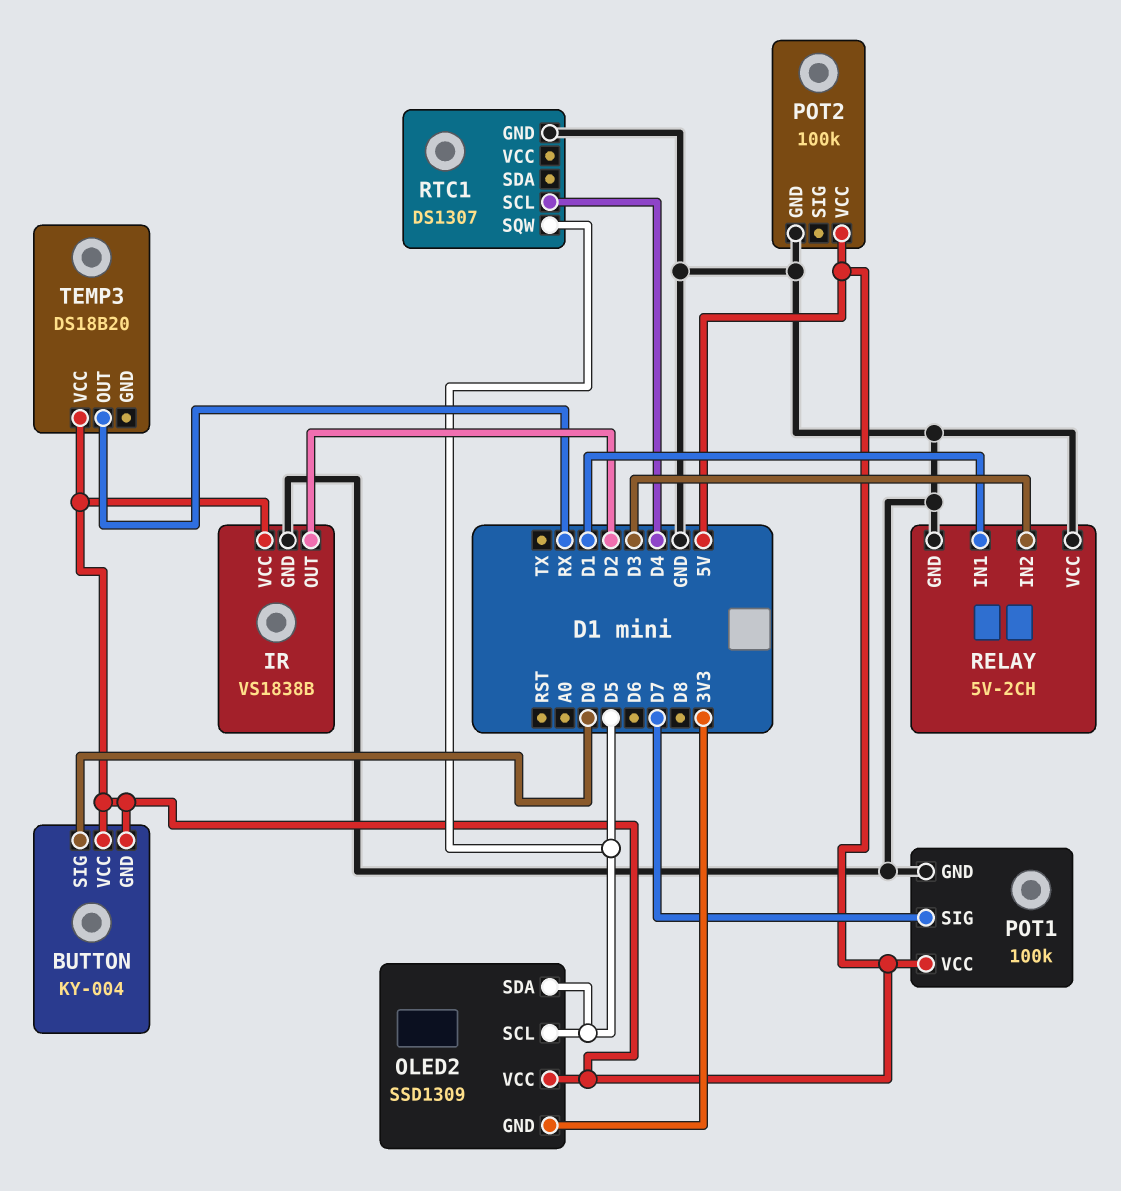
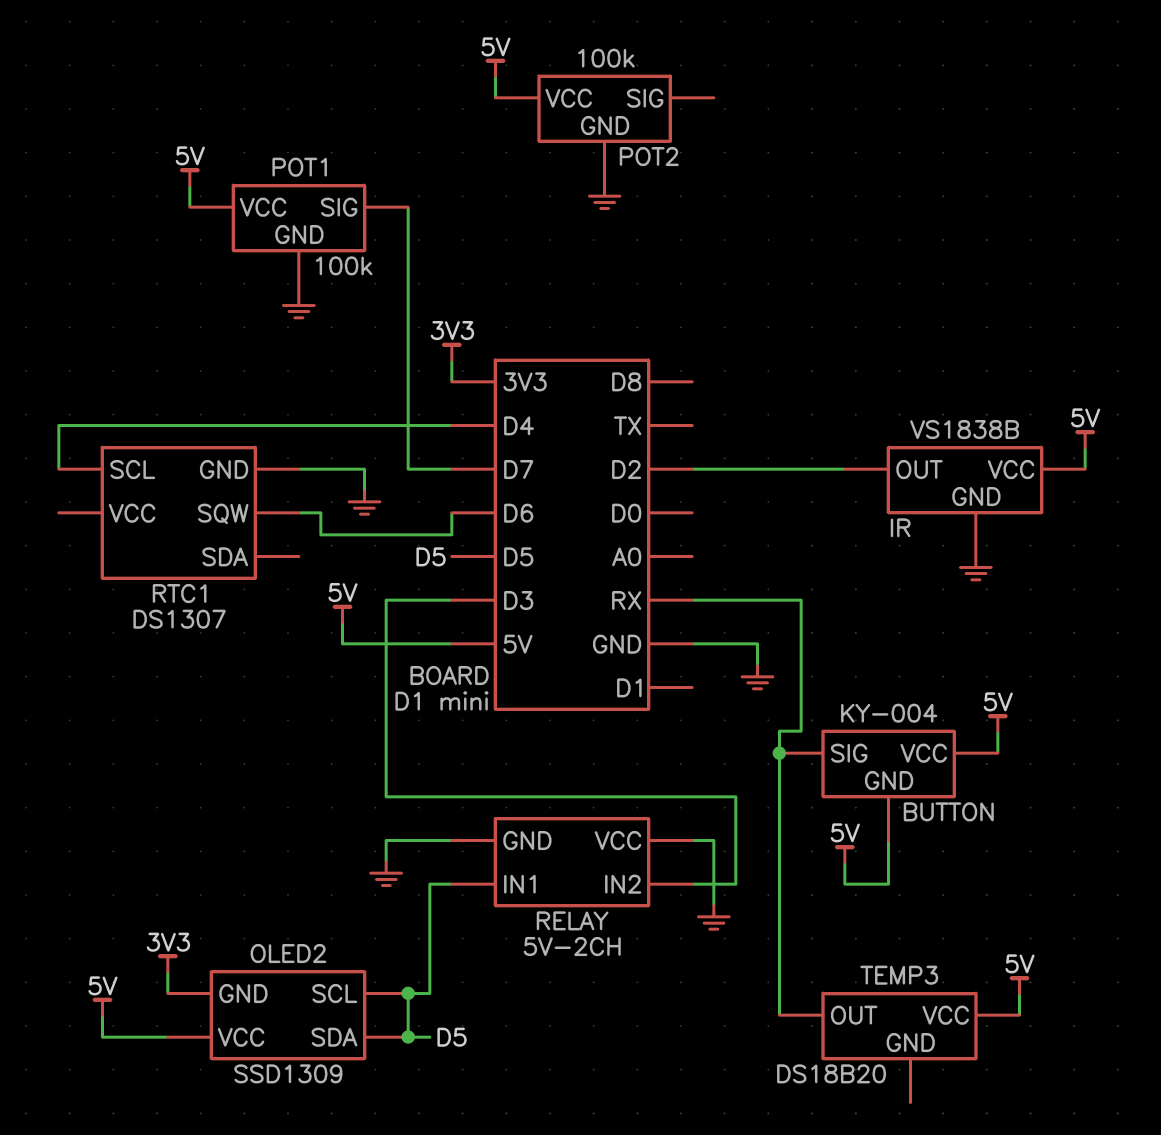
BUTTON pin SIG: D0 -> RX
RELAY pin IN1: D1 -> D5
RTC1 pin SQW: D5 -> D6

